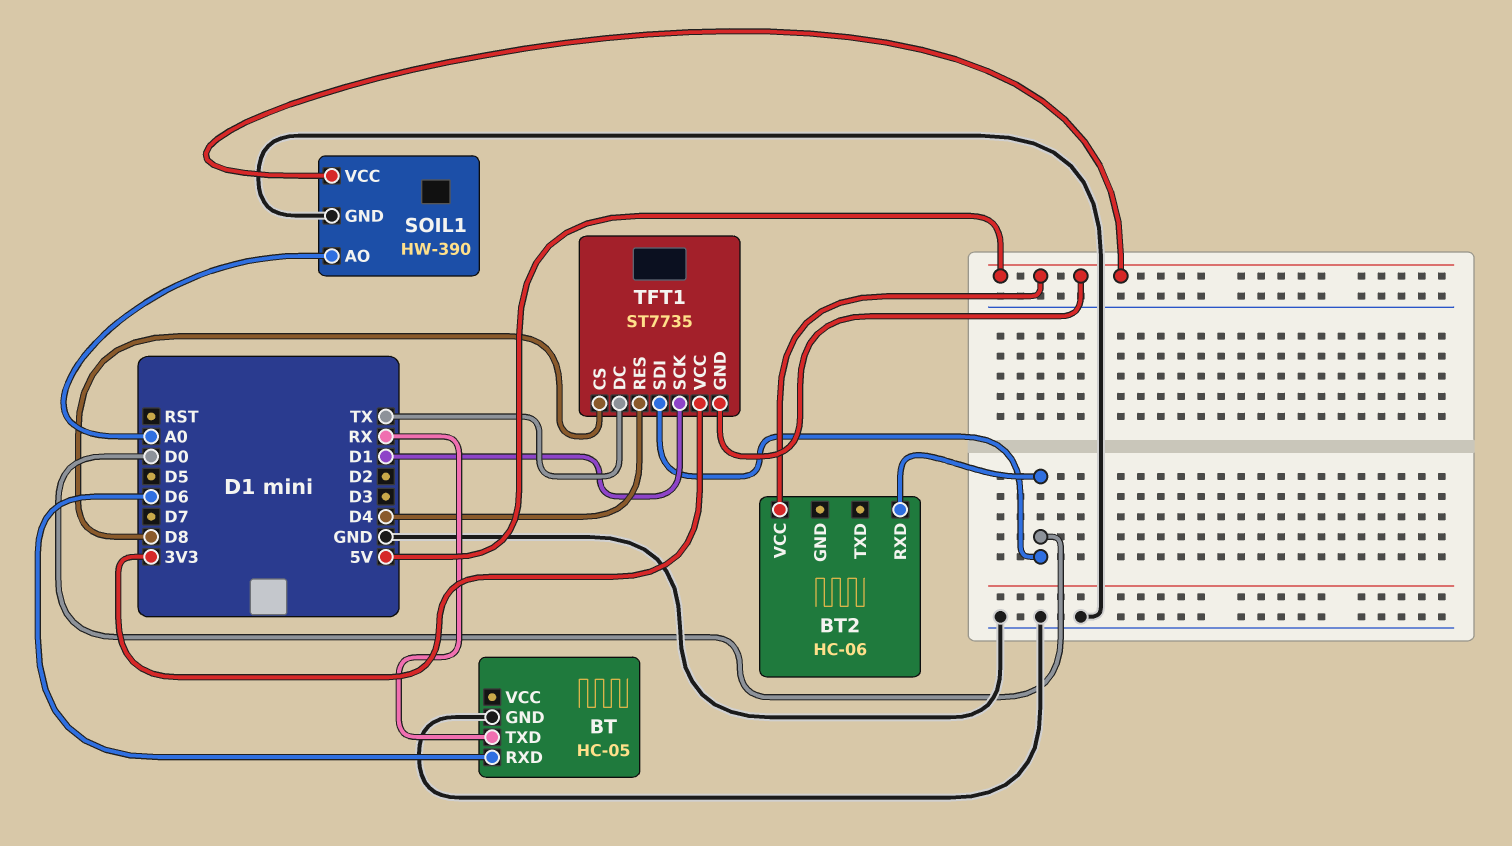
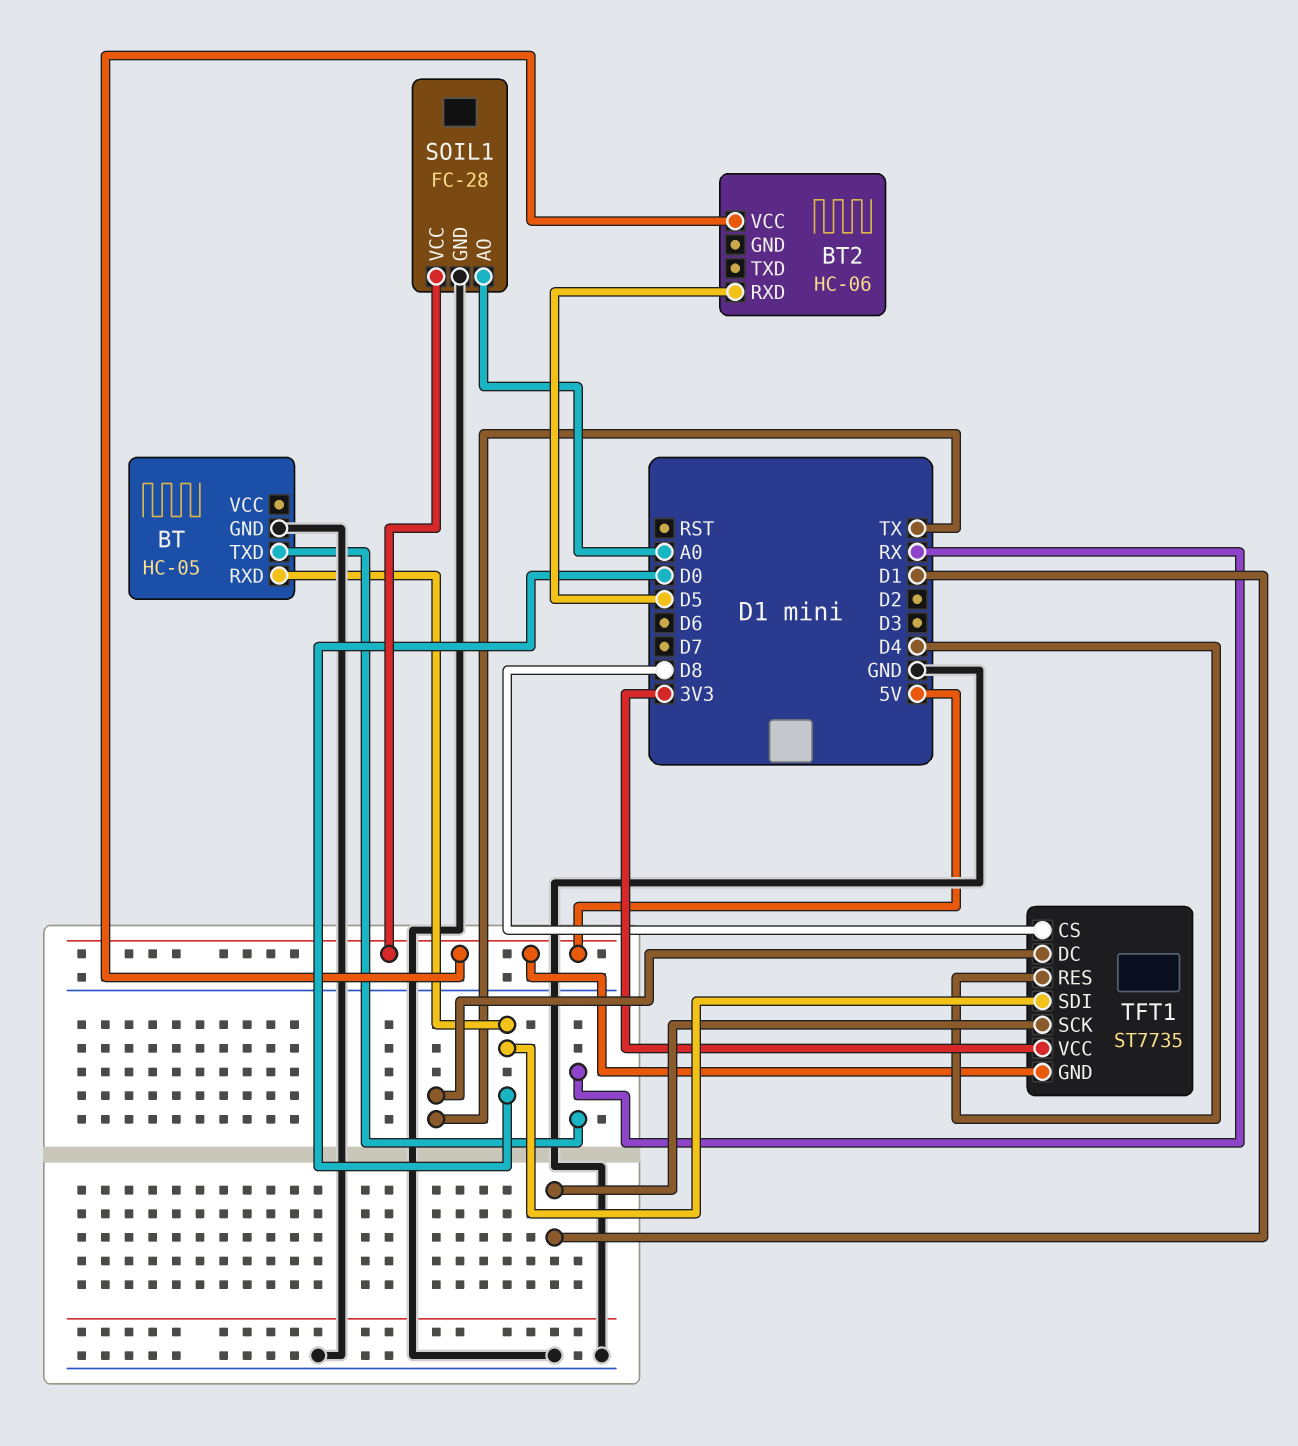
BT pin RXD: D6 -> D0
BT2 pin RXD: D0 -> D5
SOIL1: HW-390 -> FC-28

